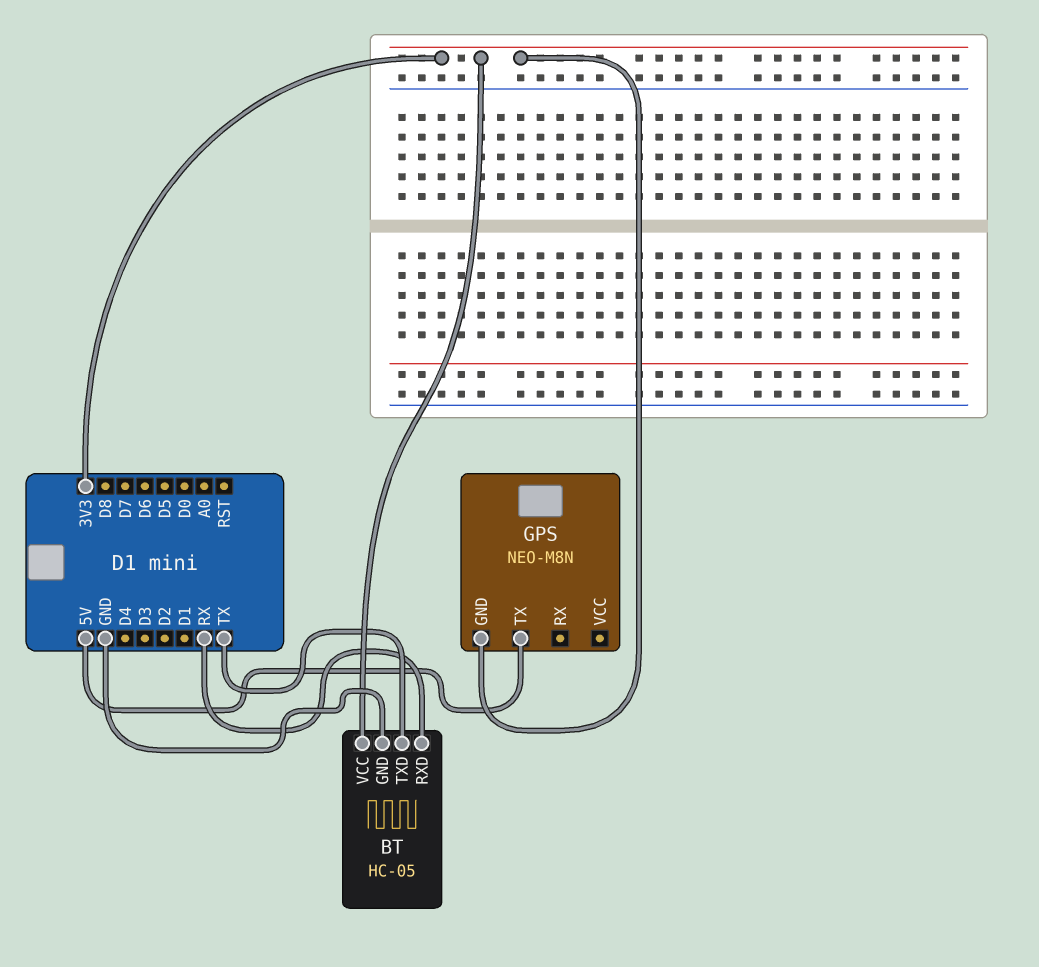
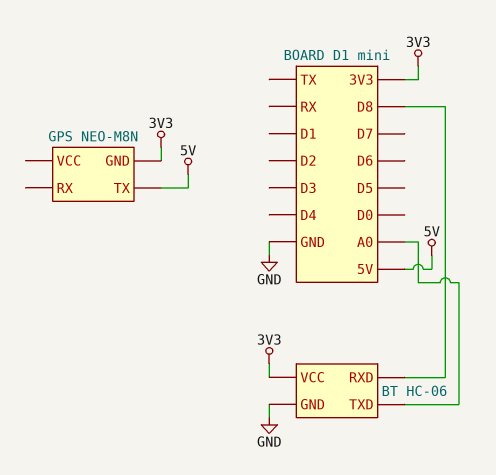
BT: HC-05 -> HC-06
BT pin RXD: RX -> D8
BT pin TXD: TX -> A0

